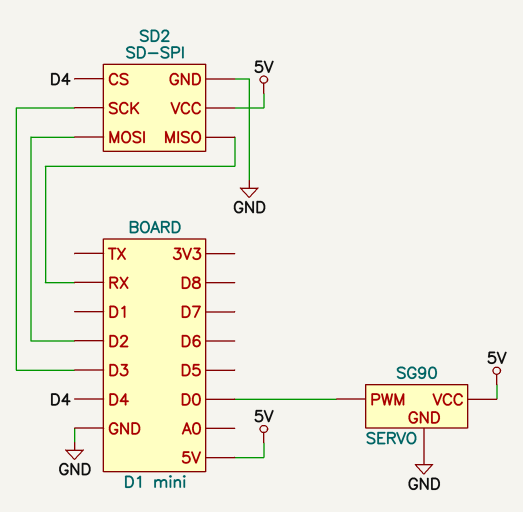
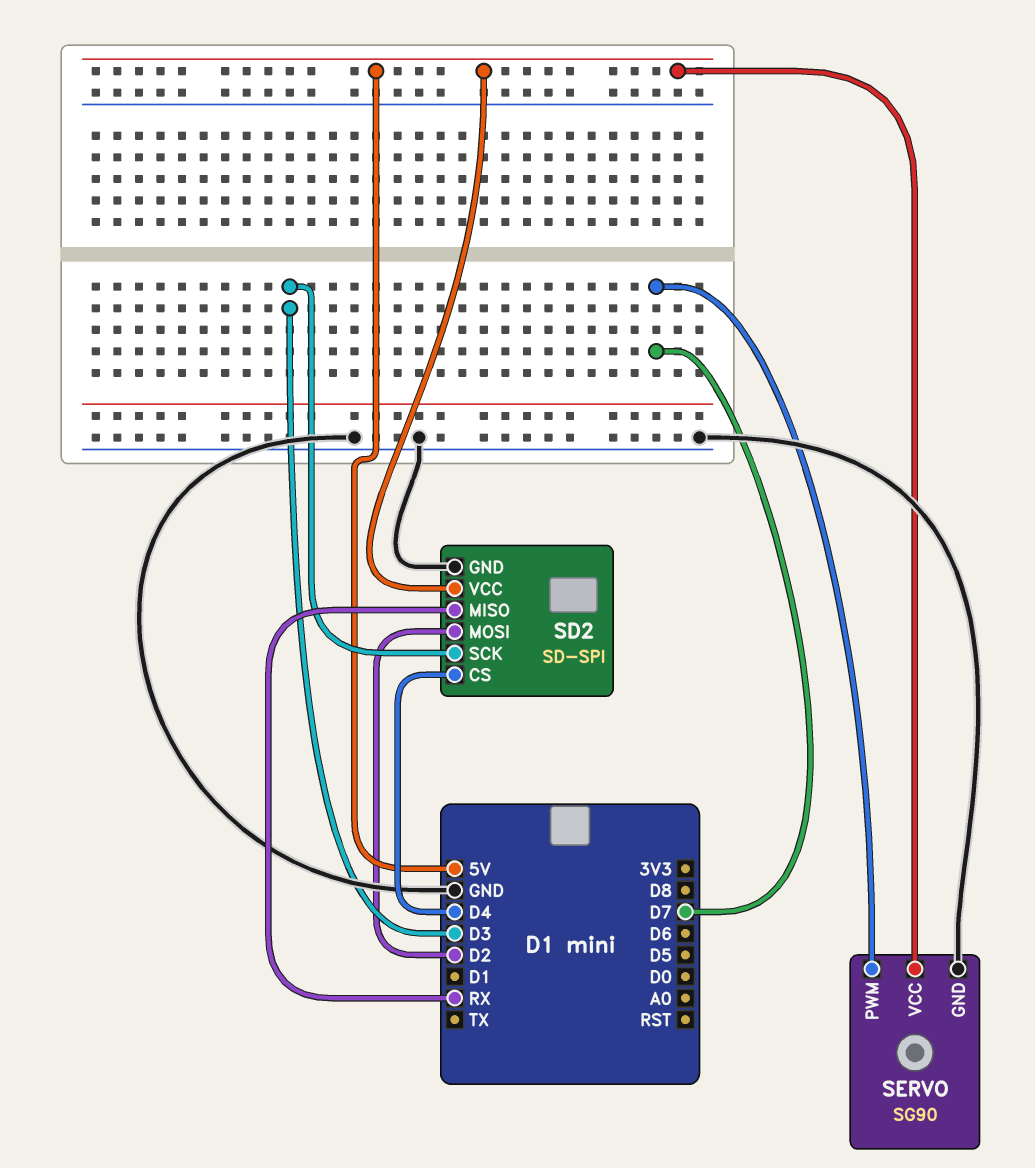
SERVO pin PWM: D0 -> D7

